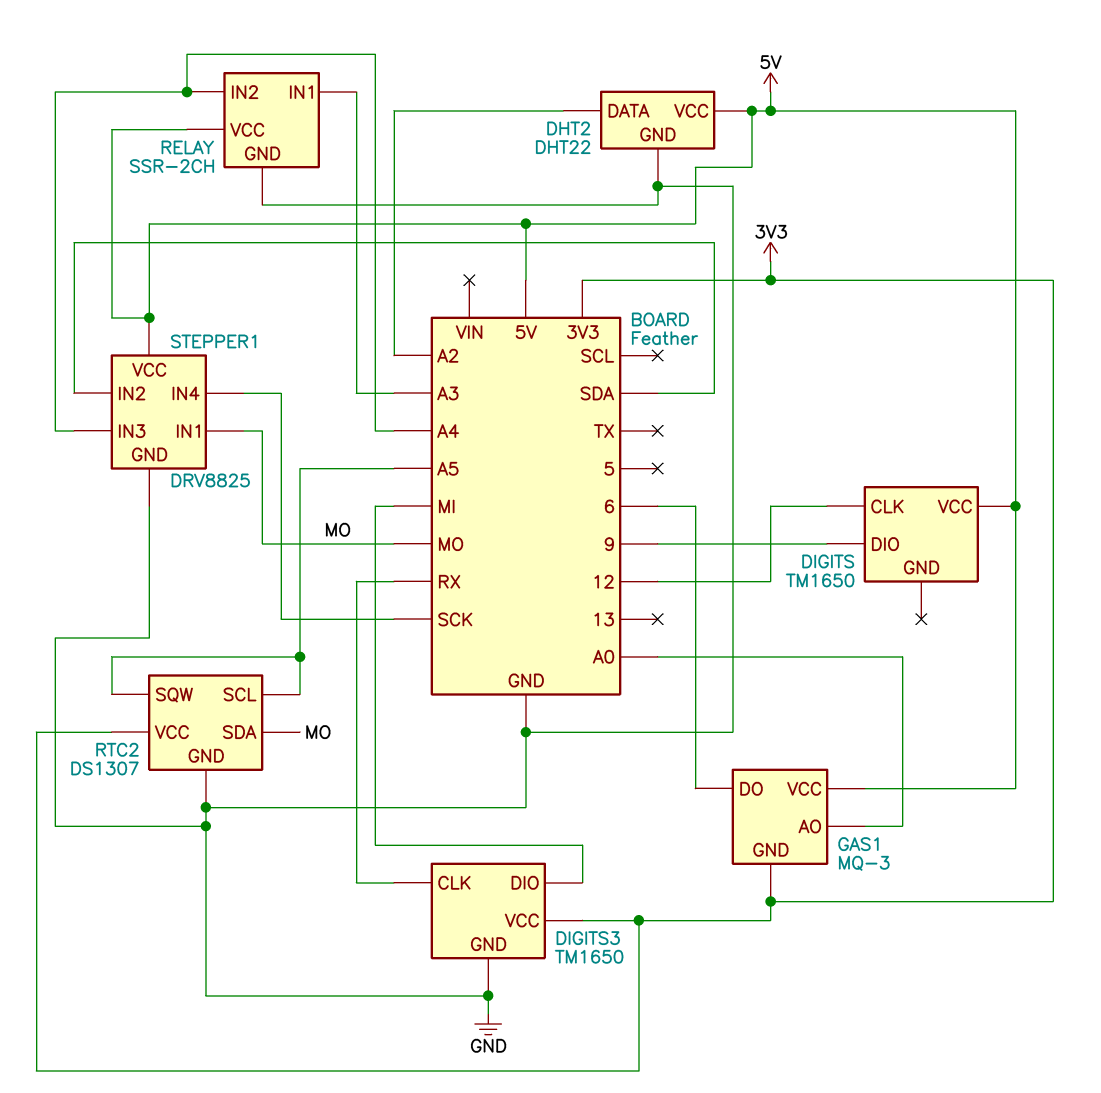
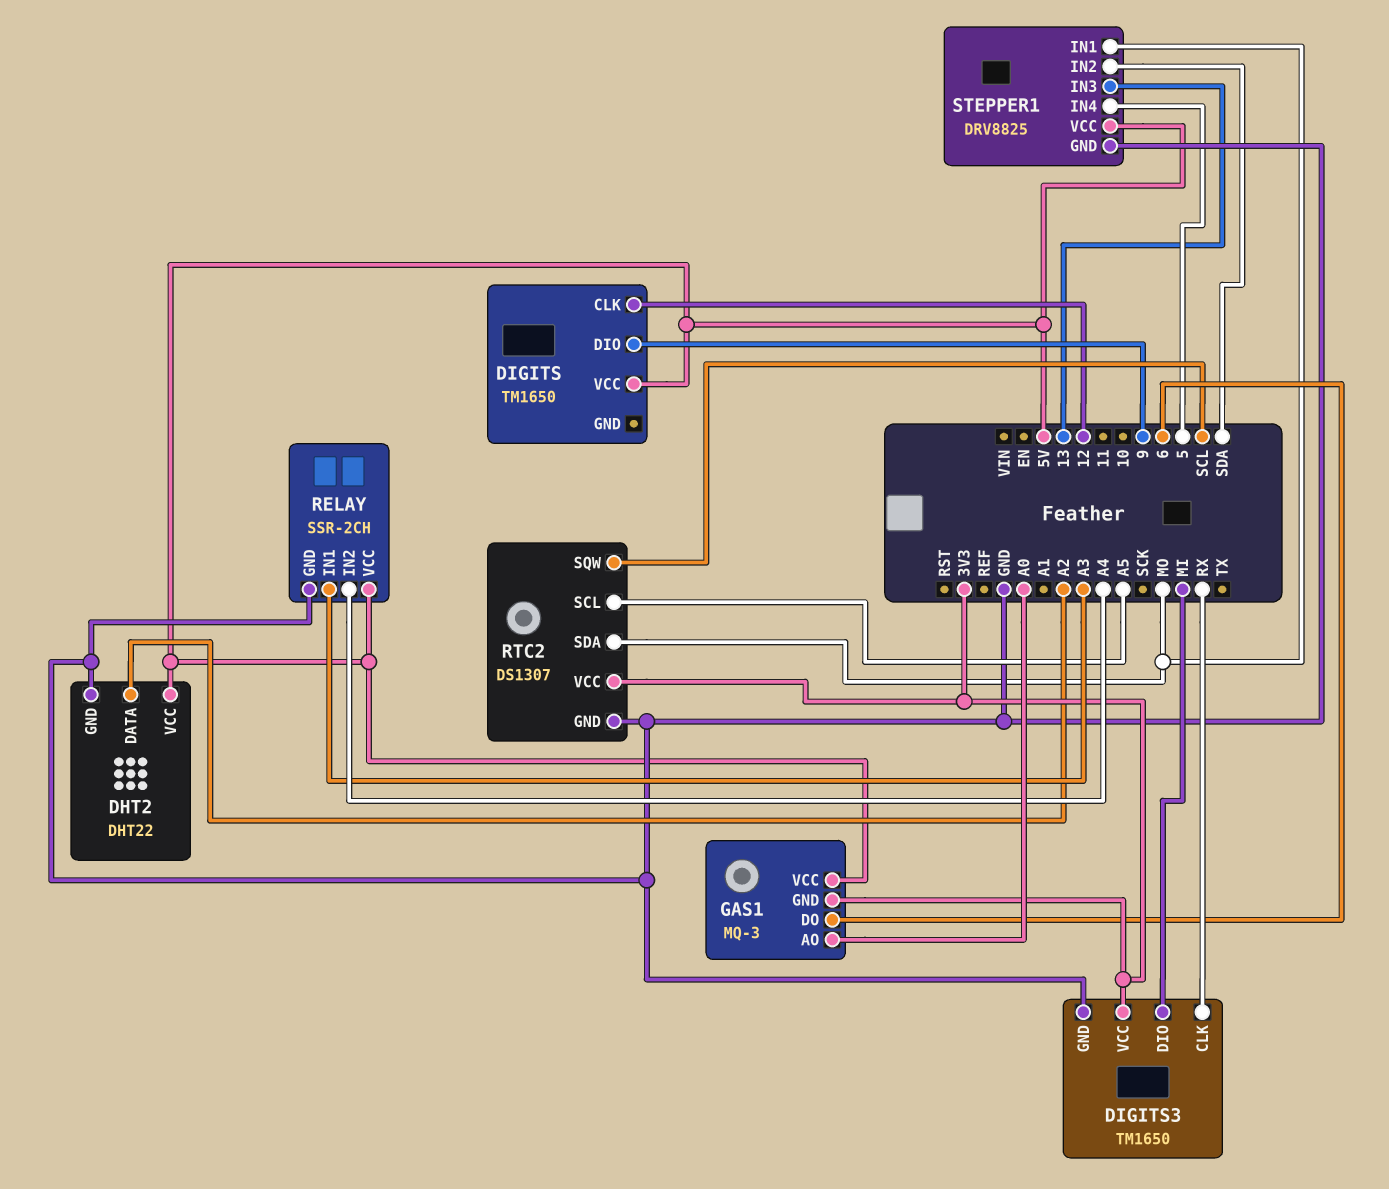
RTC2 pin SQW: A5 -> SCL
STEPPER1 pin IN3: A4 -> 13
STEPPER1 pin IN4: SCK -> 5

